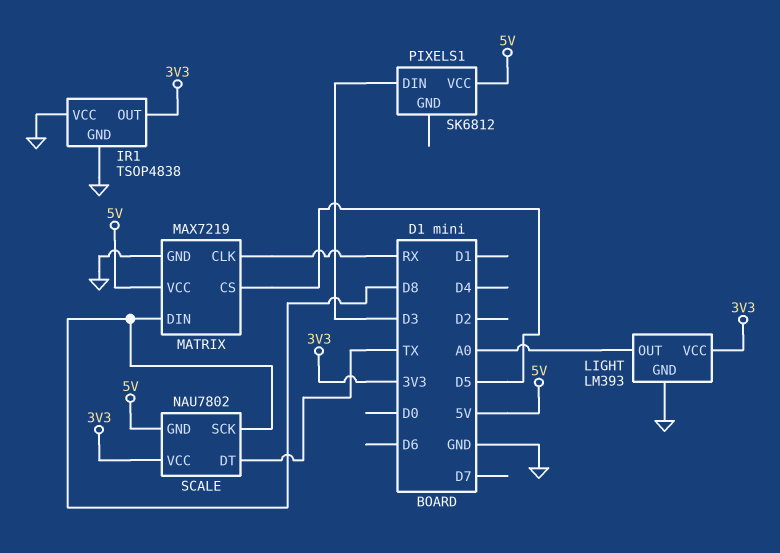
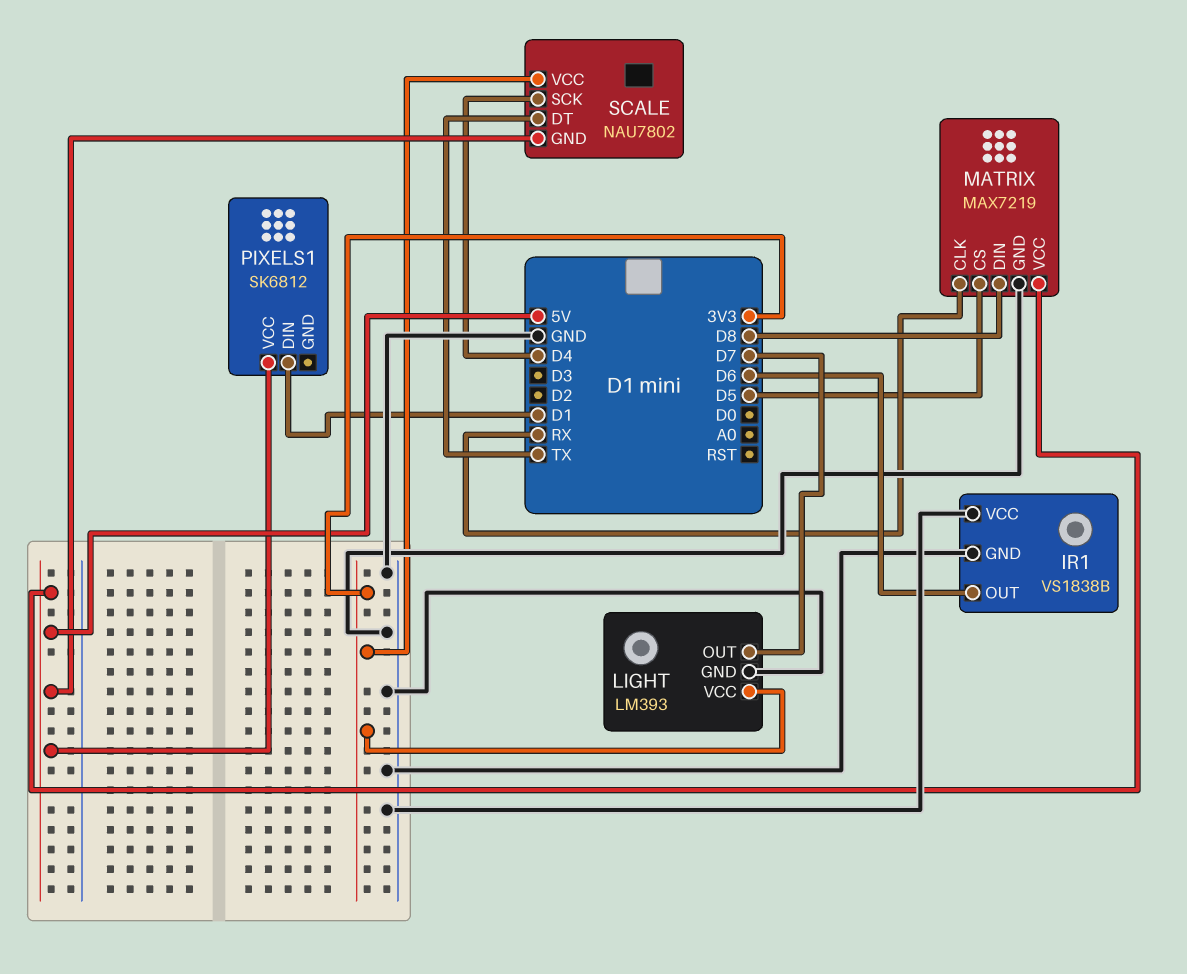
IR1: TSOP4838 -> VS1838B
IR1 pin OUT: 3V3 -> D6
LIGHT pin OUT: A0 -> D7
PIXELS1 pin DIN: D3 -> D1
SCALE pin SCK: D8 -> D4

